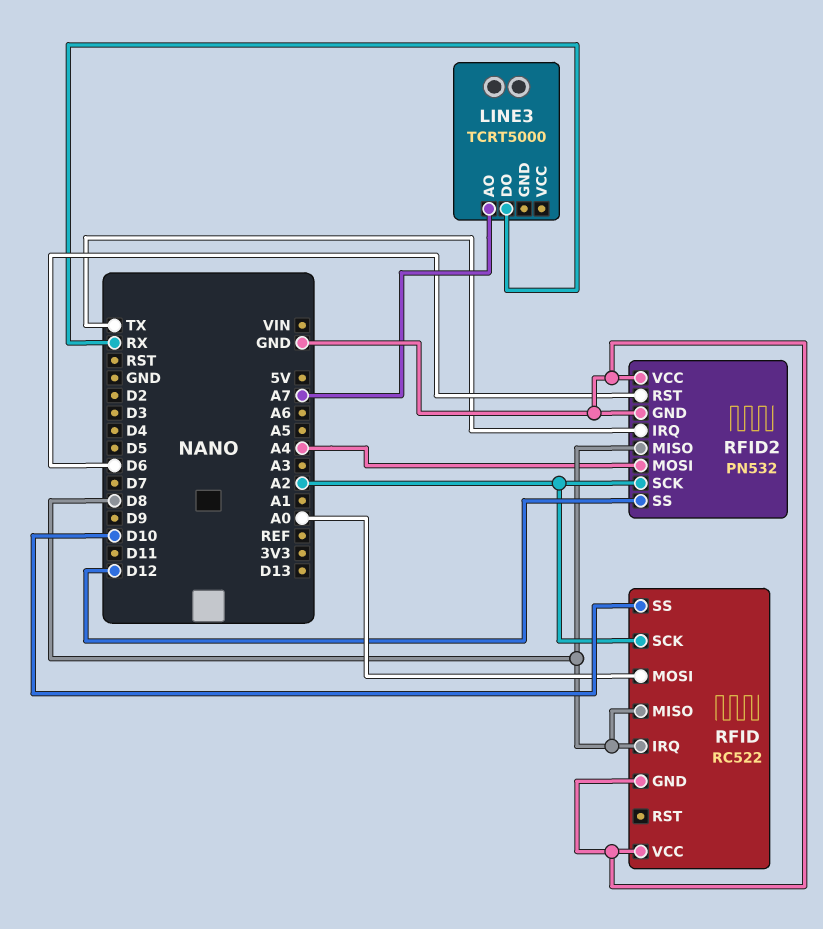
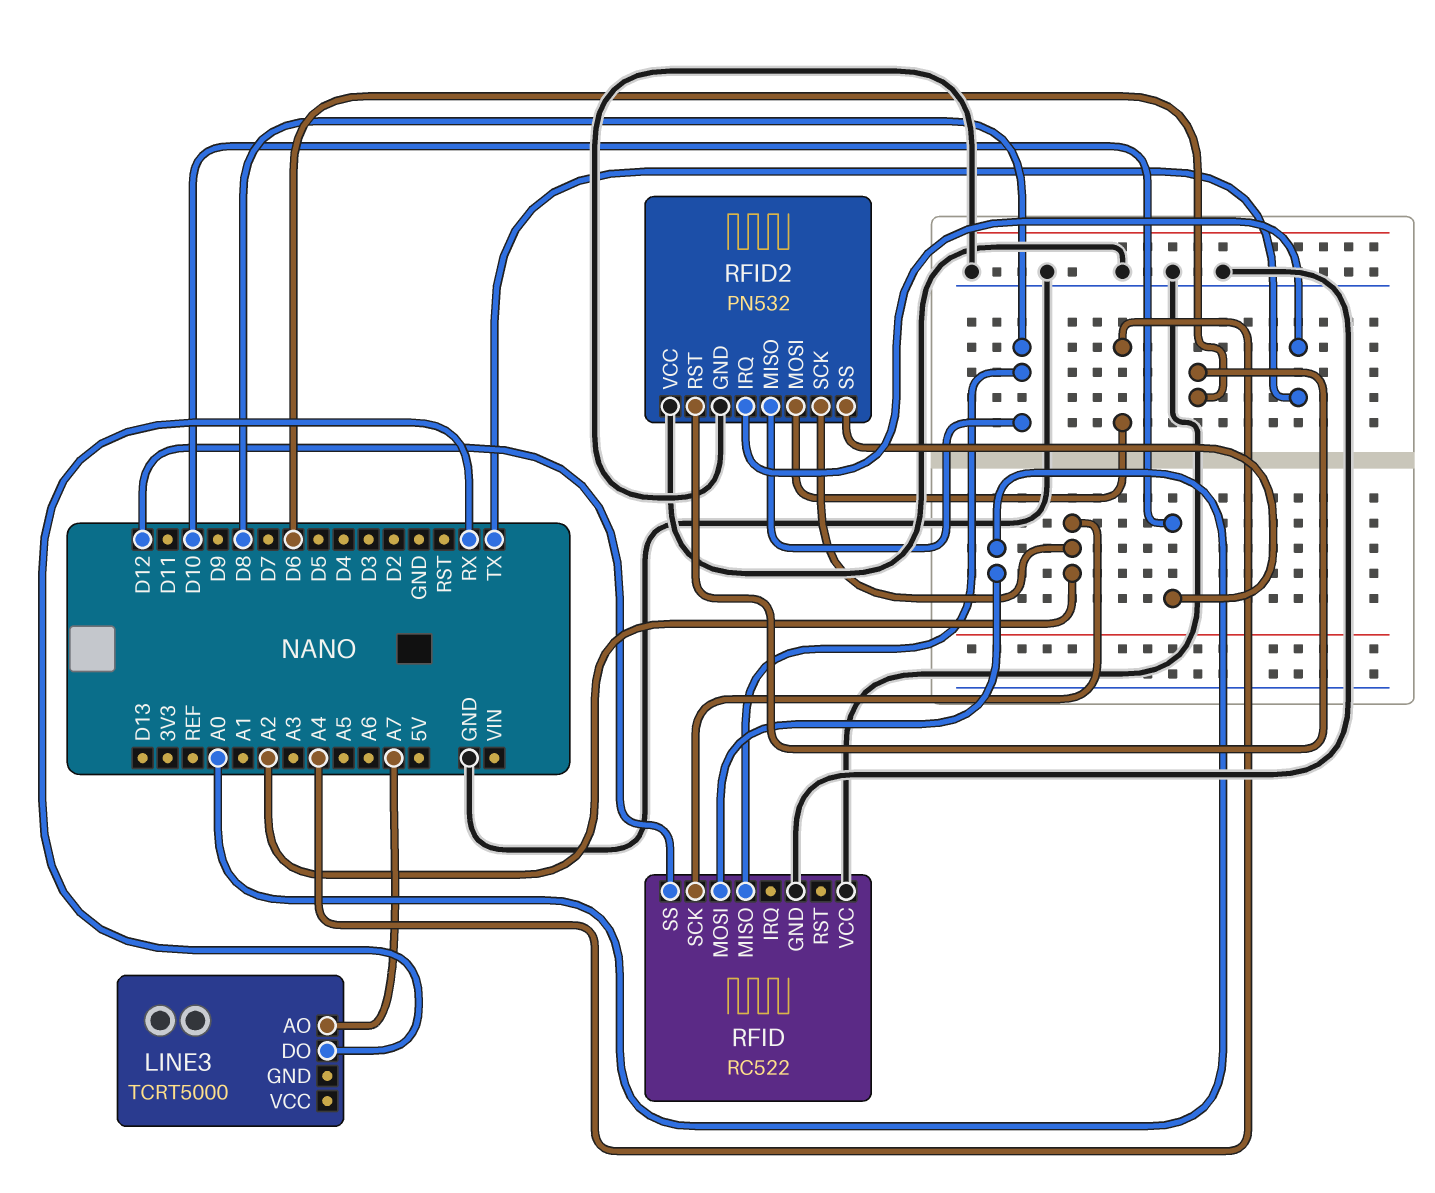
RFID pin IRQ: D8 -> none
RFID pin SS: D10 -> D12
RFID2 pin SS: D12 -> D10

